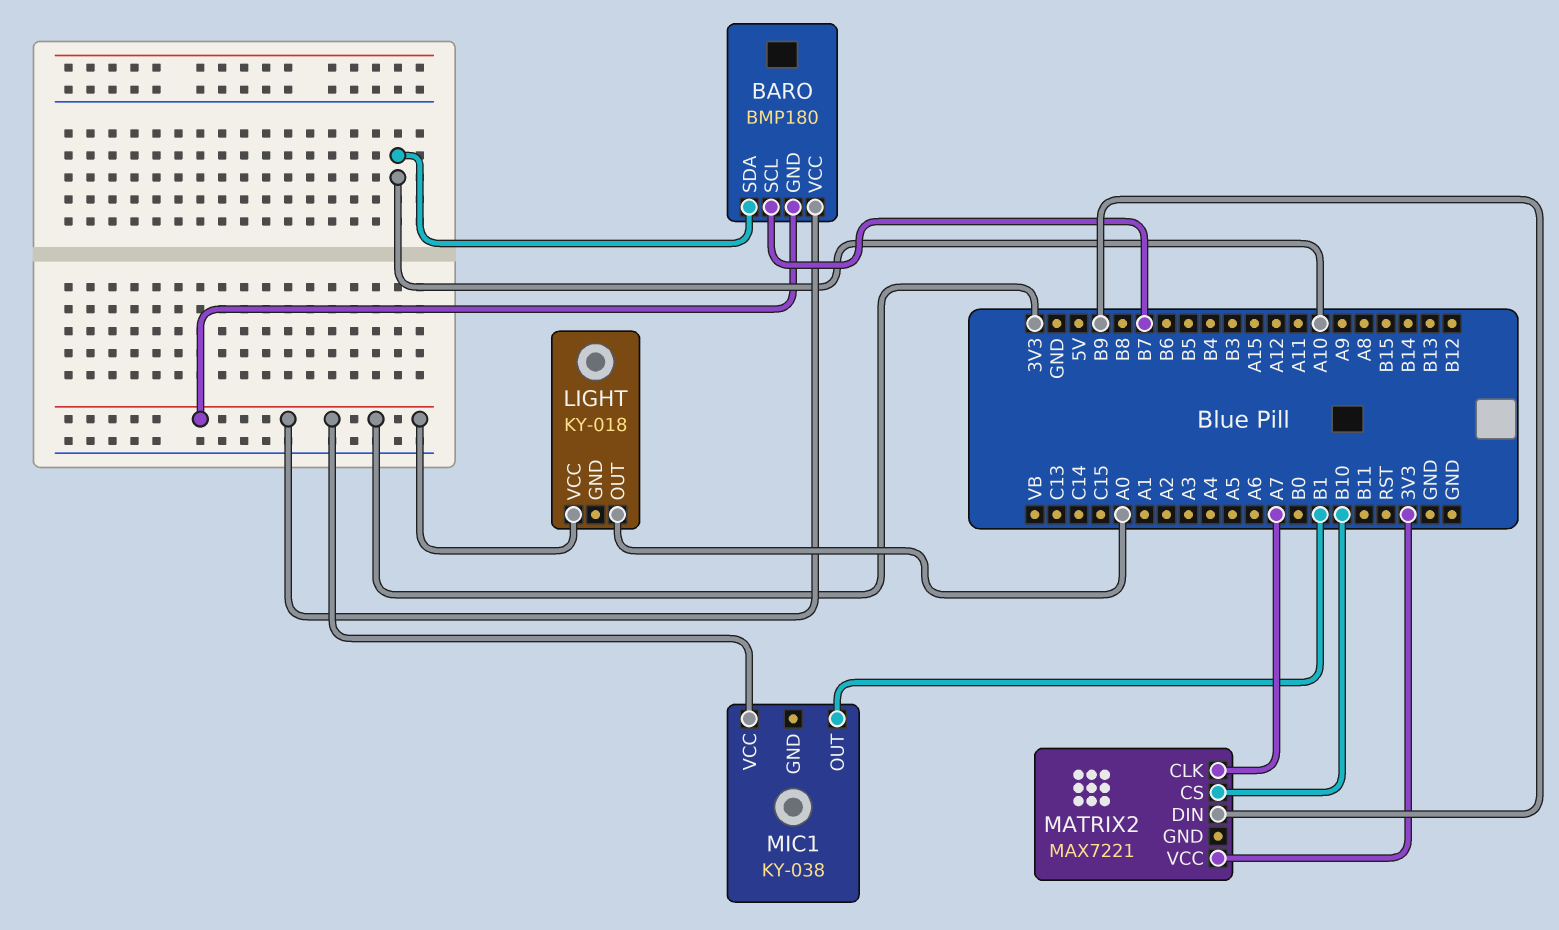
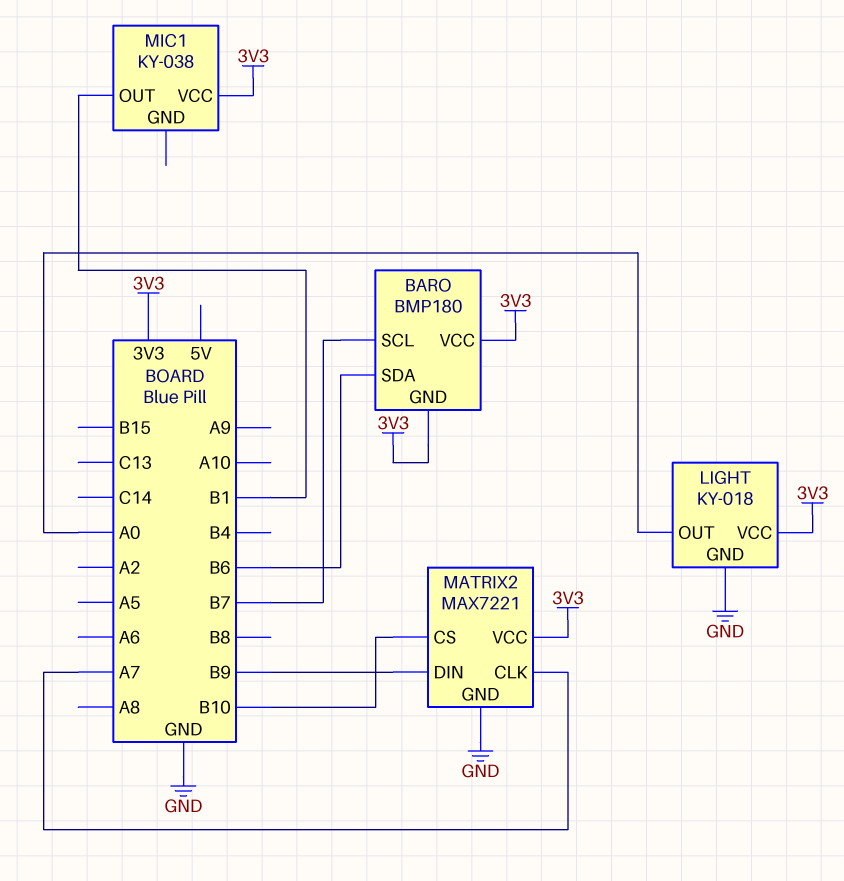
BARO pin SDA: A10 -> B6
LIGHT pin GND: none -> GND
MATRIX2 pin GND: none -> GND

